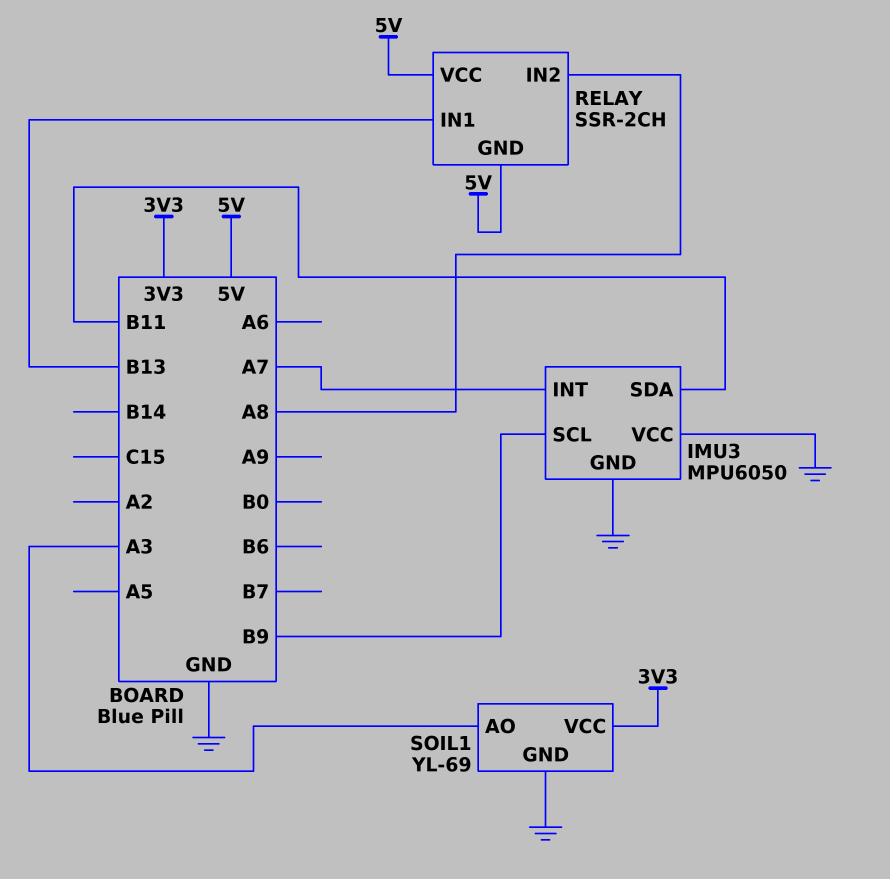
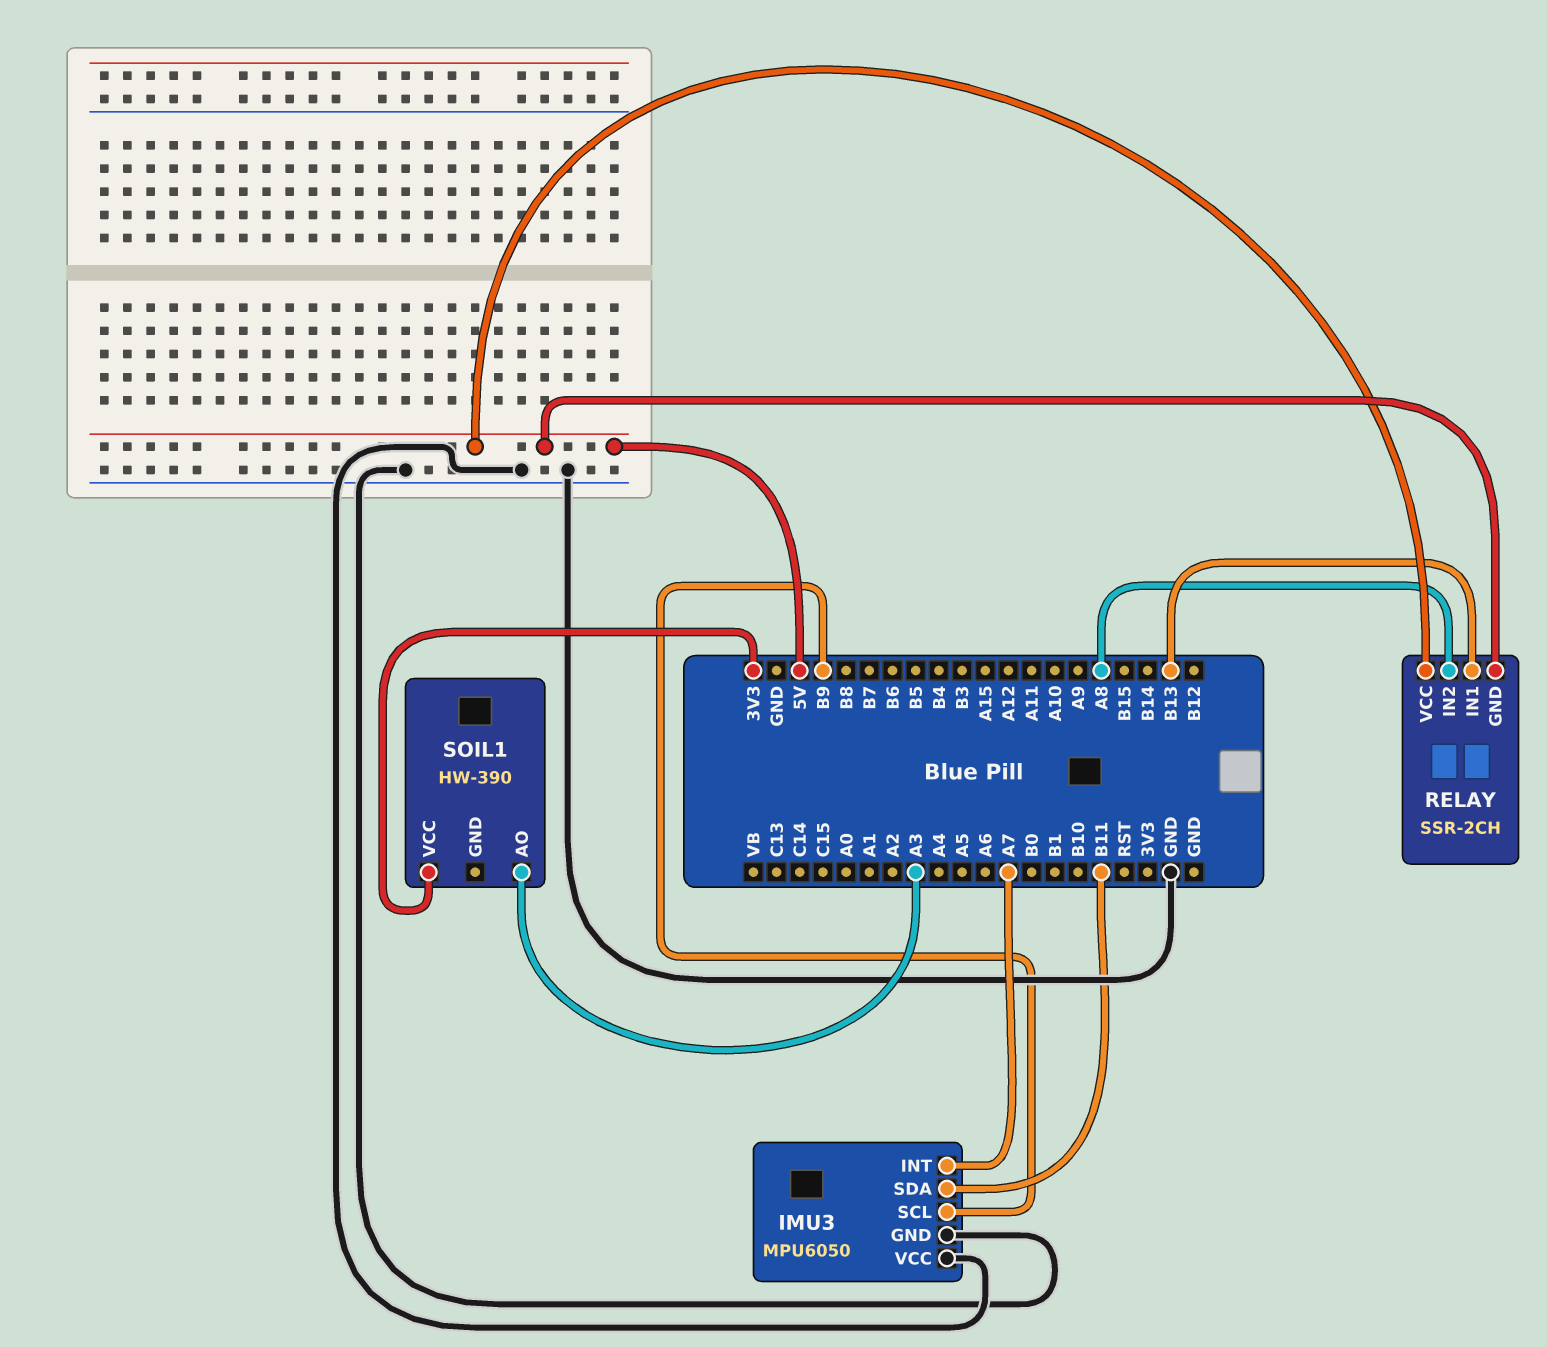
SOIL1: YL-69 -> HW-390
SOIL1 pin GND: GND -> none

